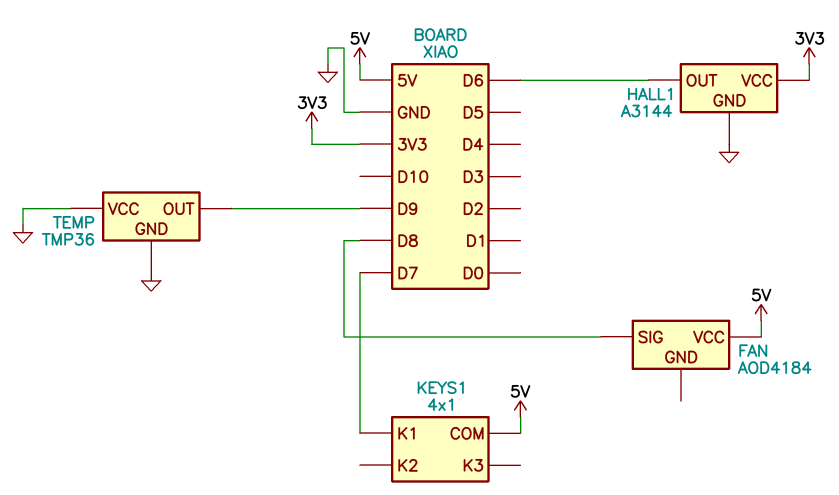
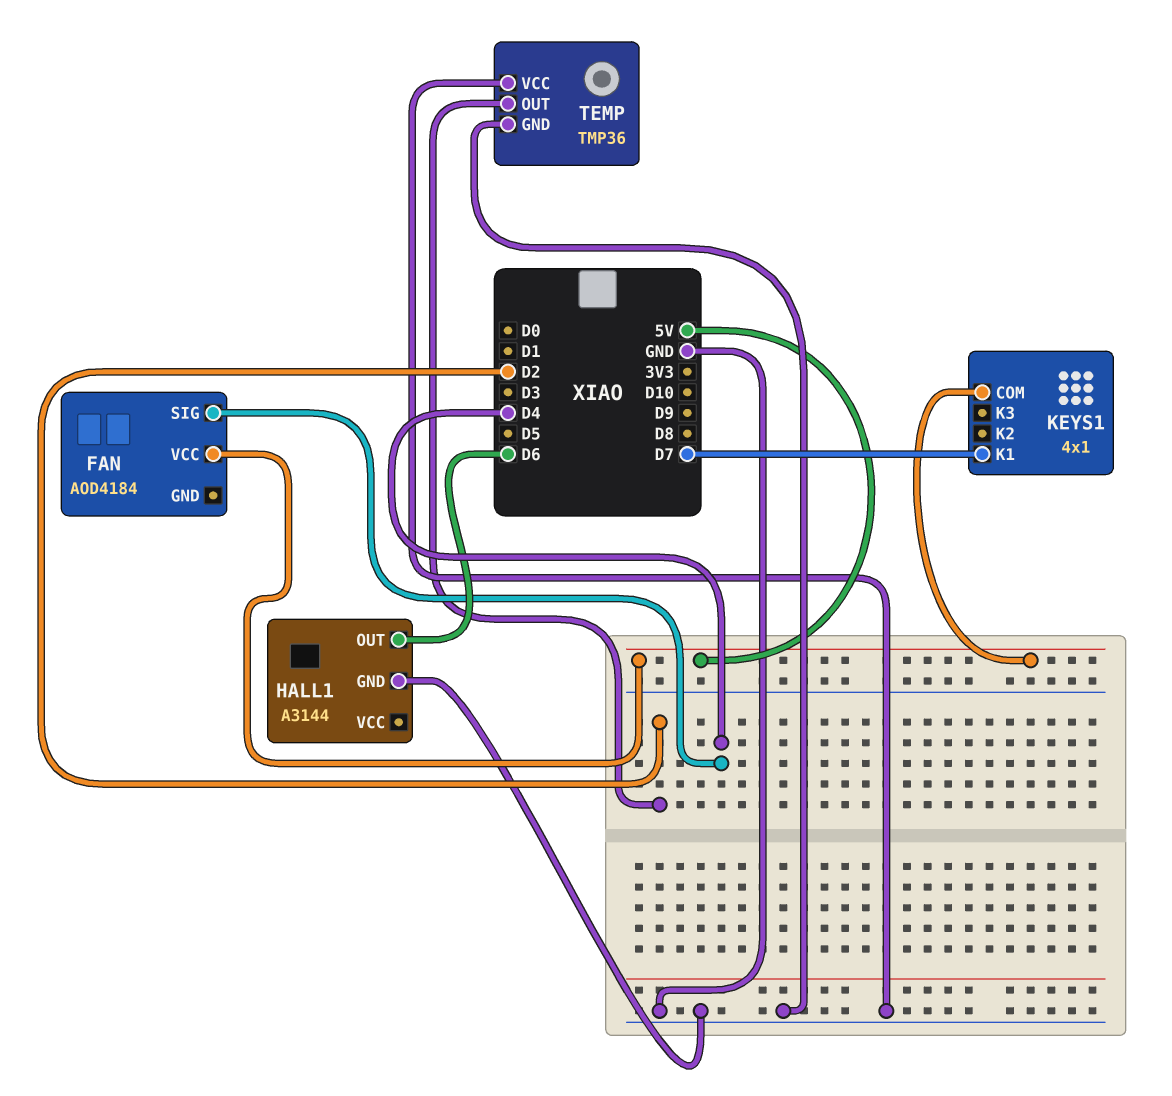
FAN pin SIG: D8 -> D4
HALL1 pin VCC: 3V3 -> none
TEMP pin OUT: D9 -> D2

